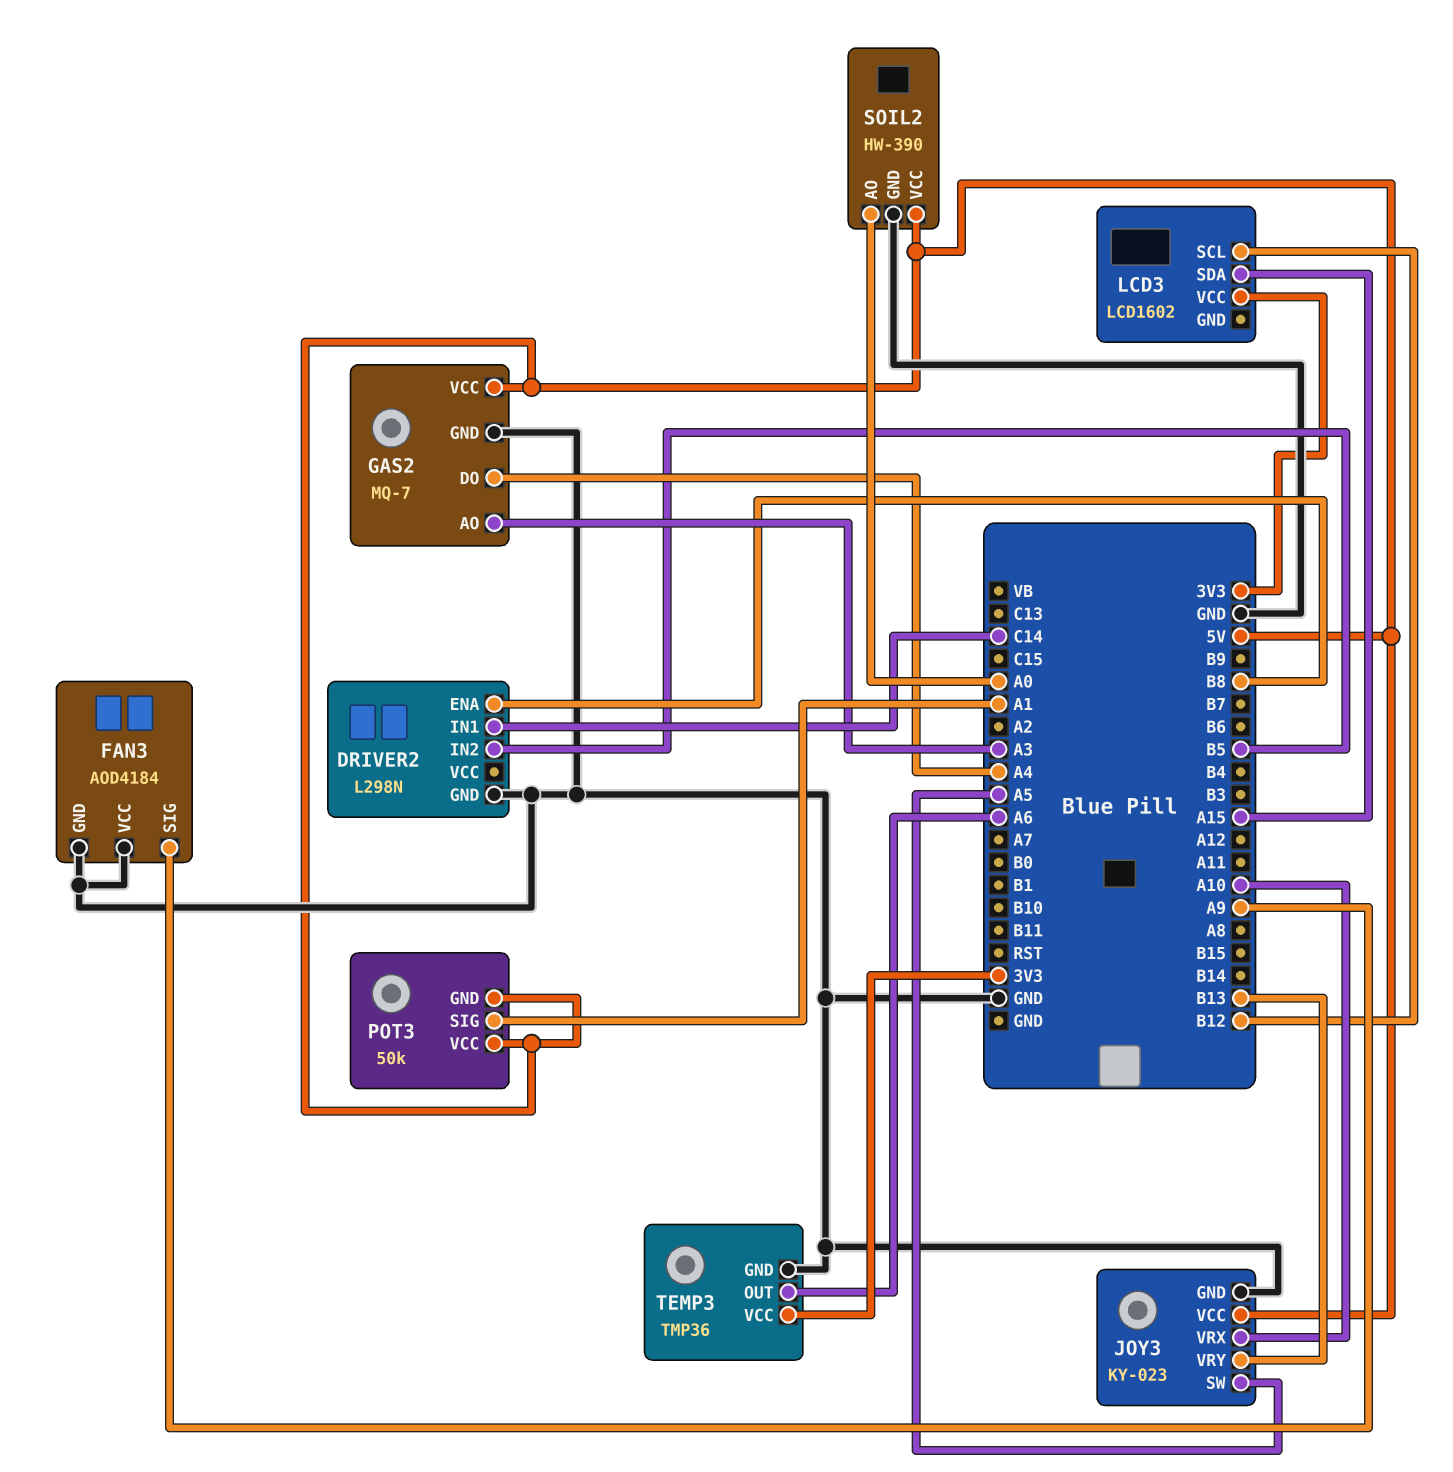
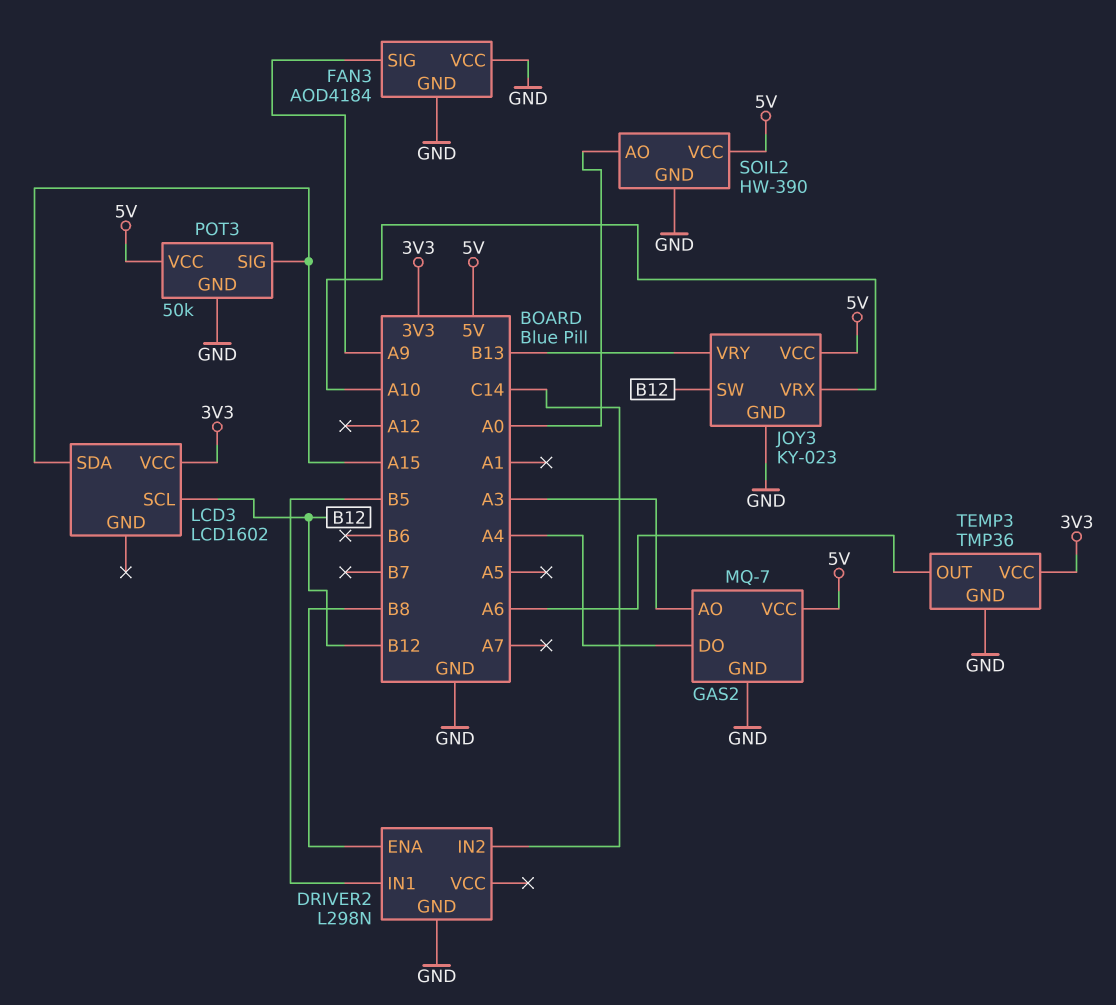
DRIVER2 pin IN1: C14 -> B5
DRIVER2 pin IN2: B5 -> C14
JOY3 pin SW: A5 -> B12
POT3 pin GND: 5V -> GND
POT3 pin SIG: A1 -> A15

